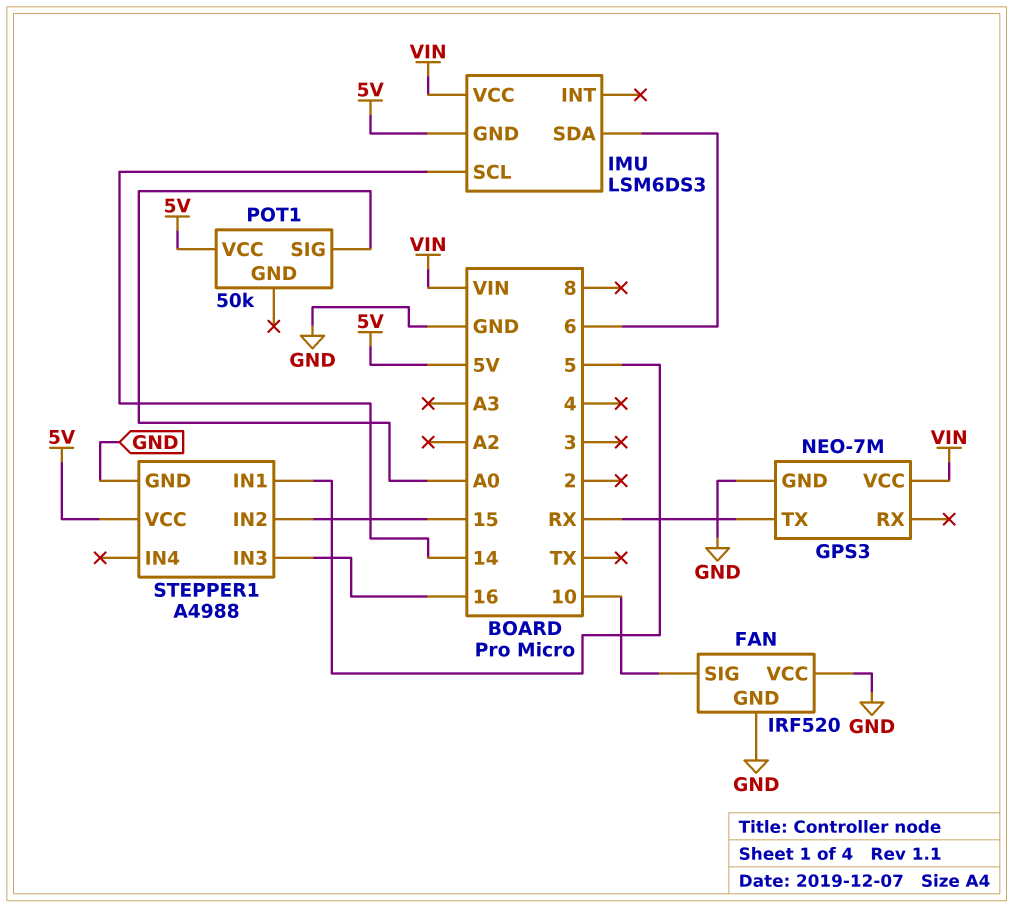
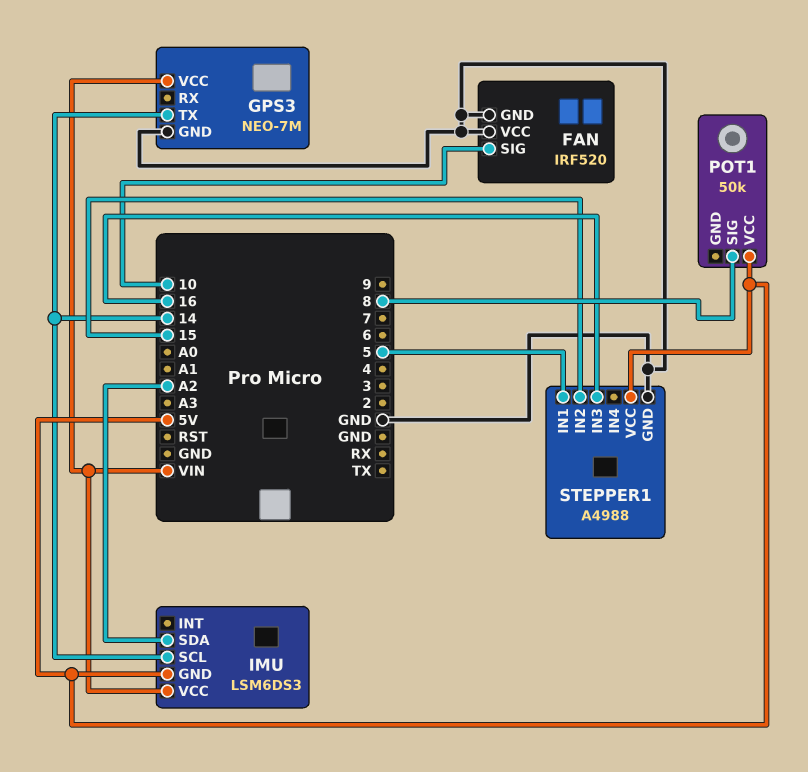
GPS3 pin TX: RX -> 14
IMU pin SDA: 6 -> A2
POT1 pin SIG: A0 -> 8

